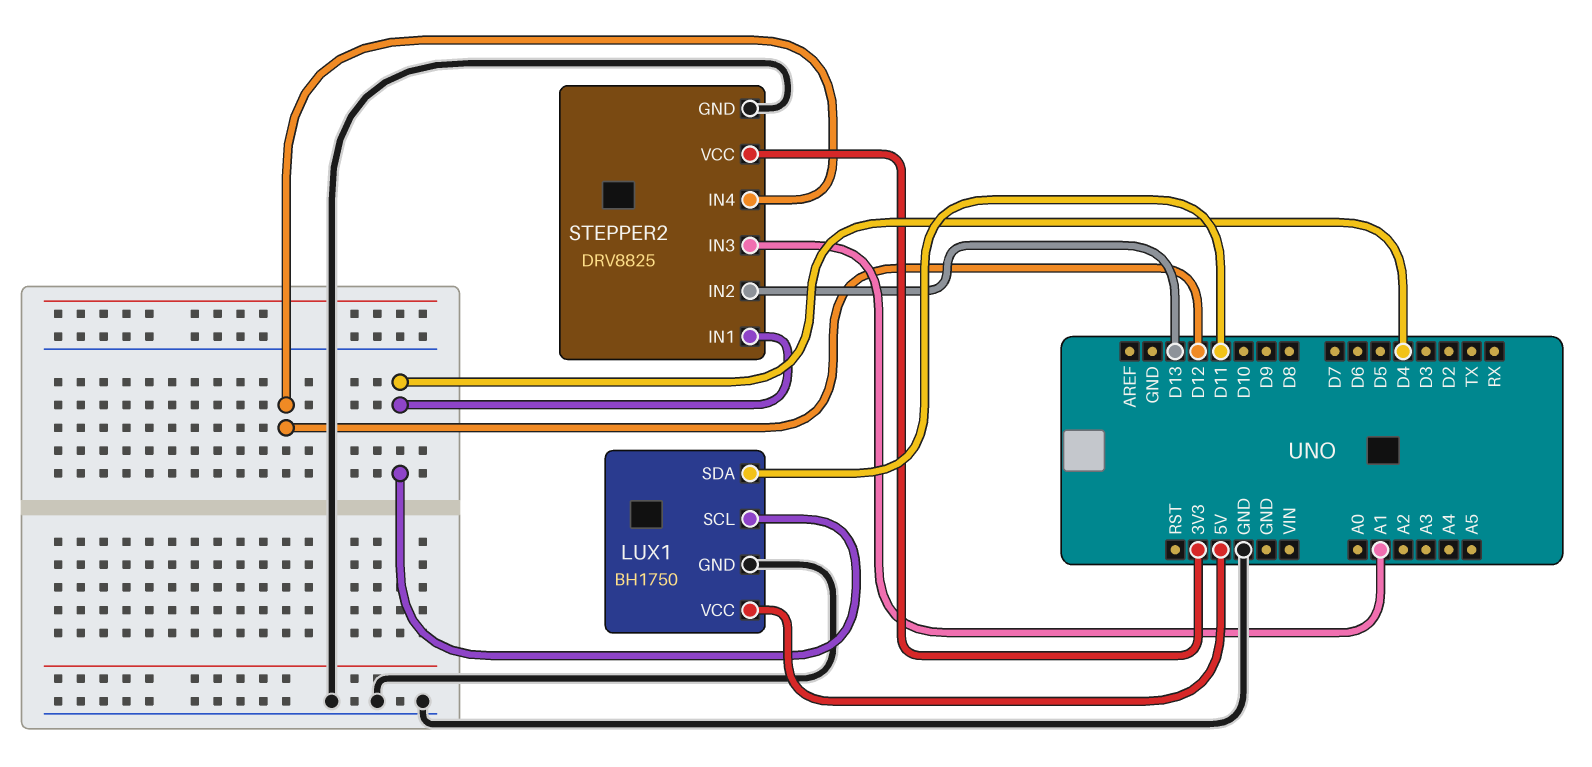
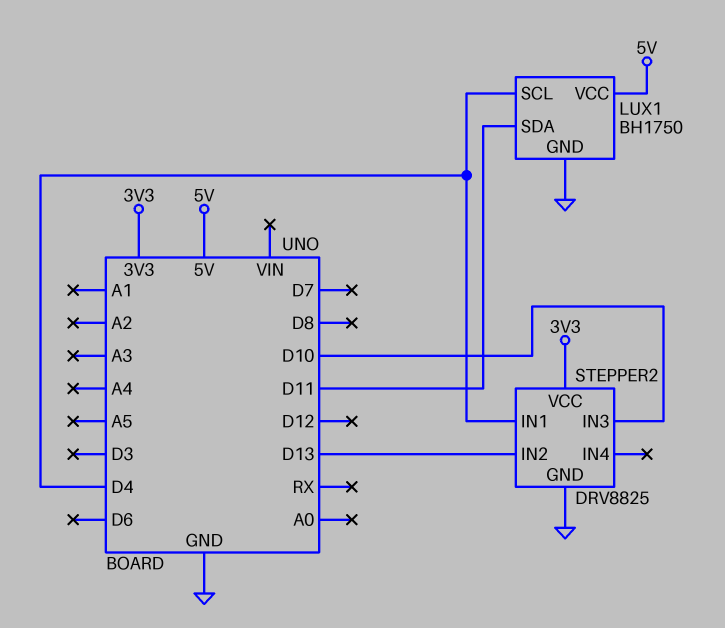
STEPPER2 pin IN3: A1 -> D10
STEPPER2 pin IN4: D12 -> none

